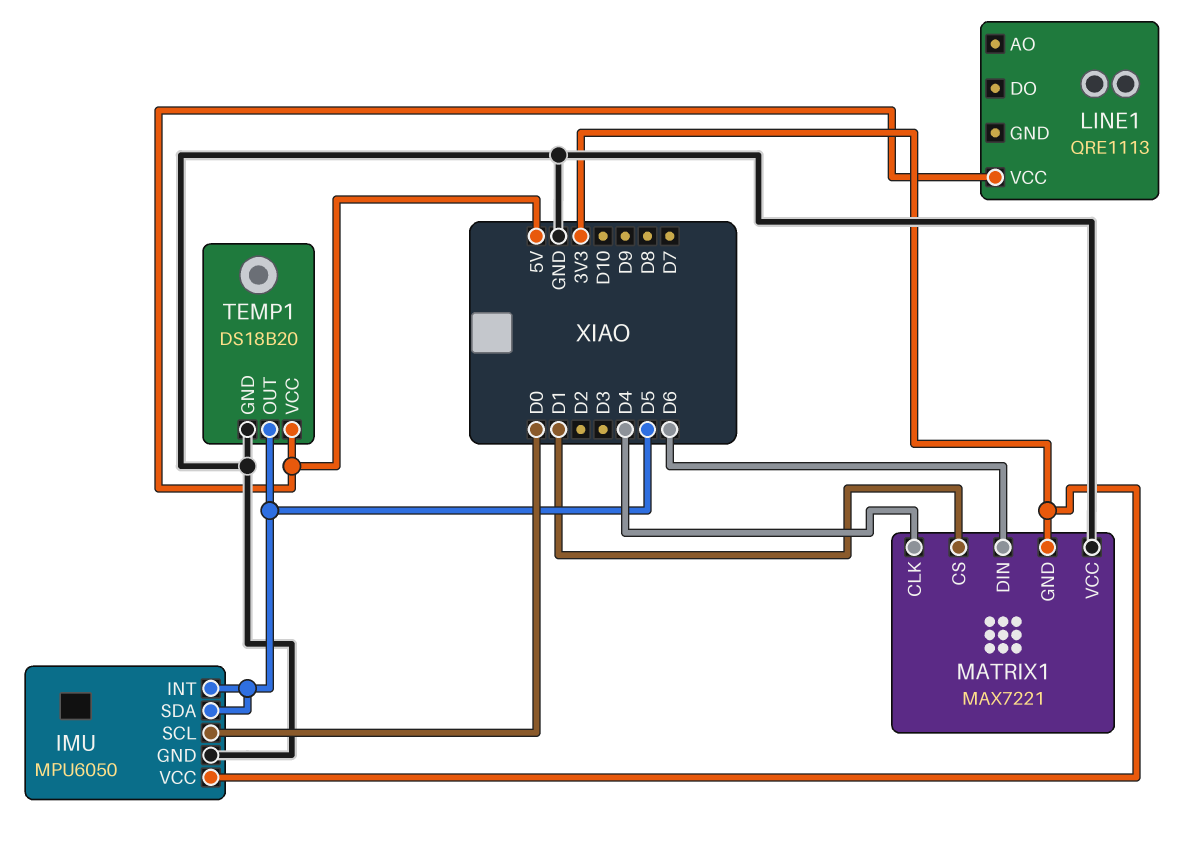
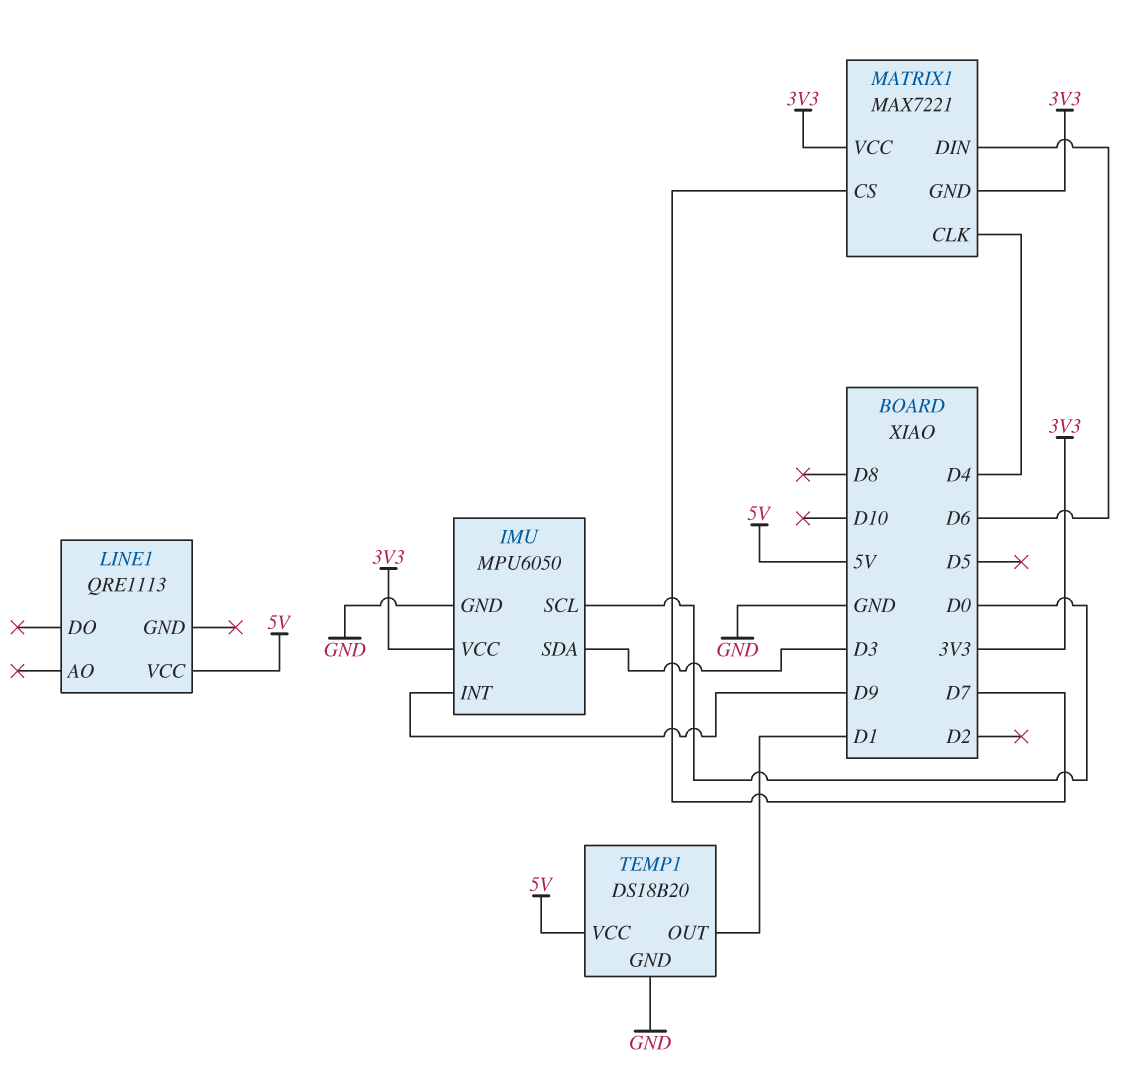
IMU pin INT: D5 -> D9
IMU pin SDA: D5 -> D3
MATRIX1 pin CS: D1 -> D7
MATRIX1 pin VCC: GND -> 3V3
TEMP1 pin OUT: D5 -> D1

